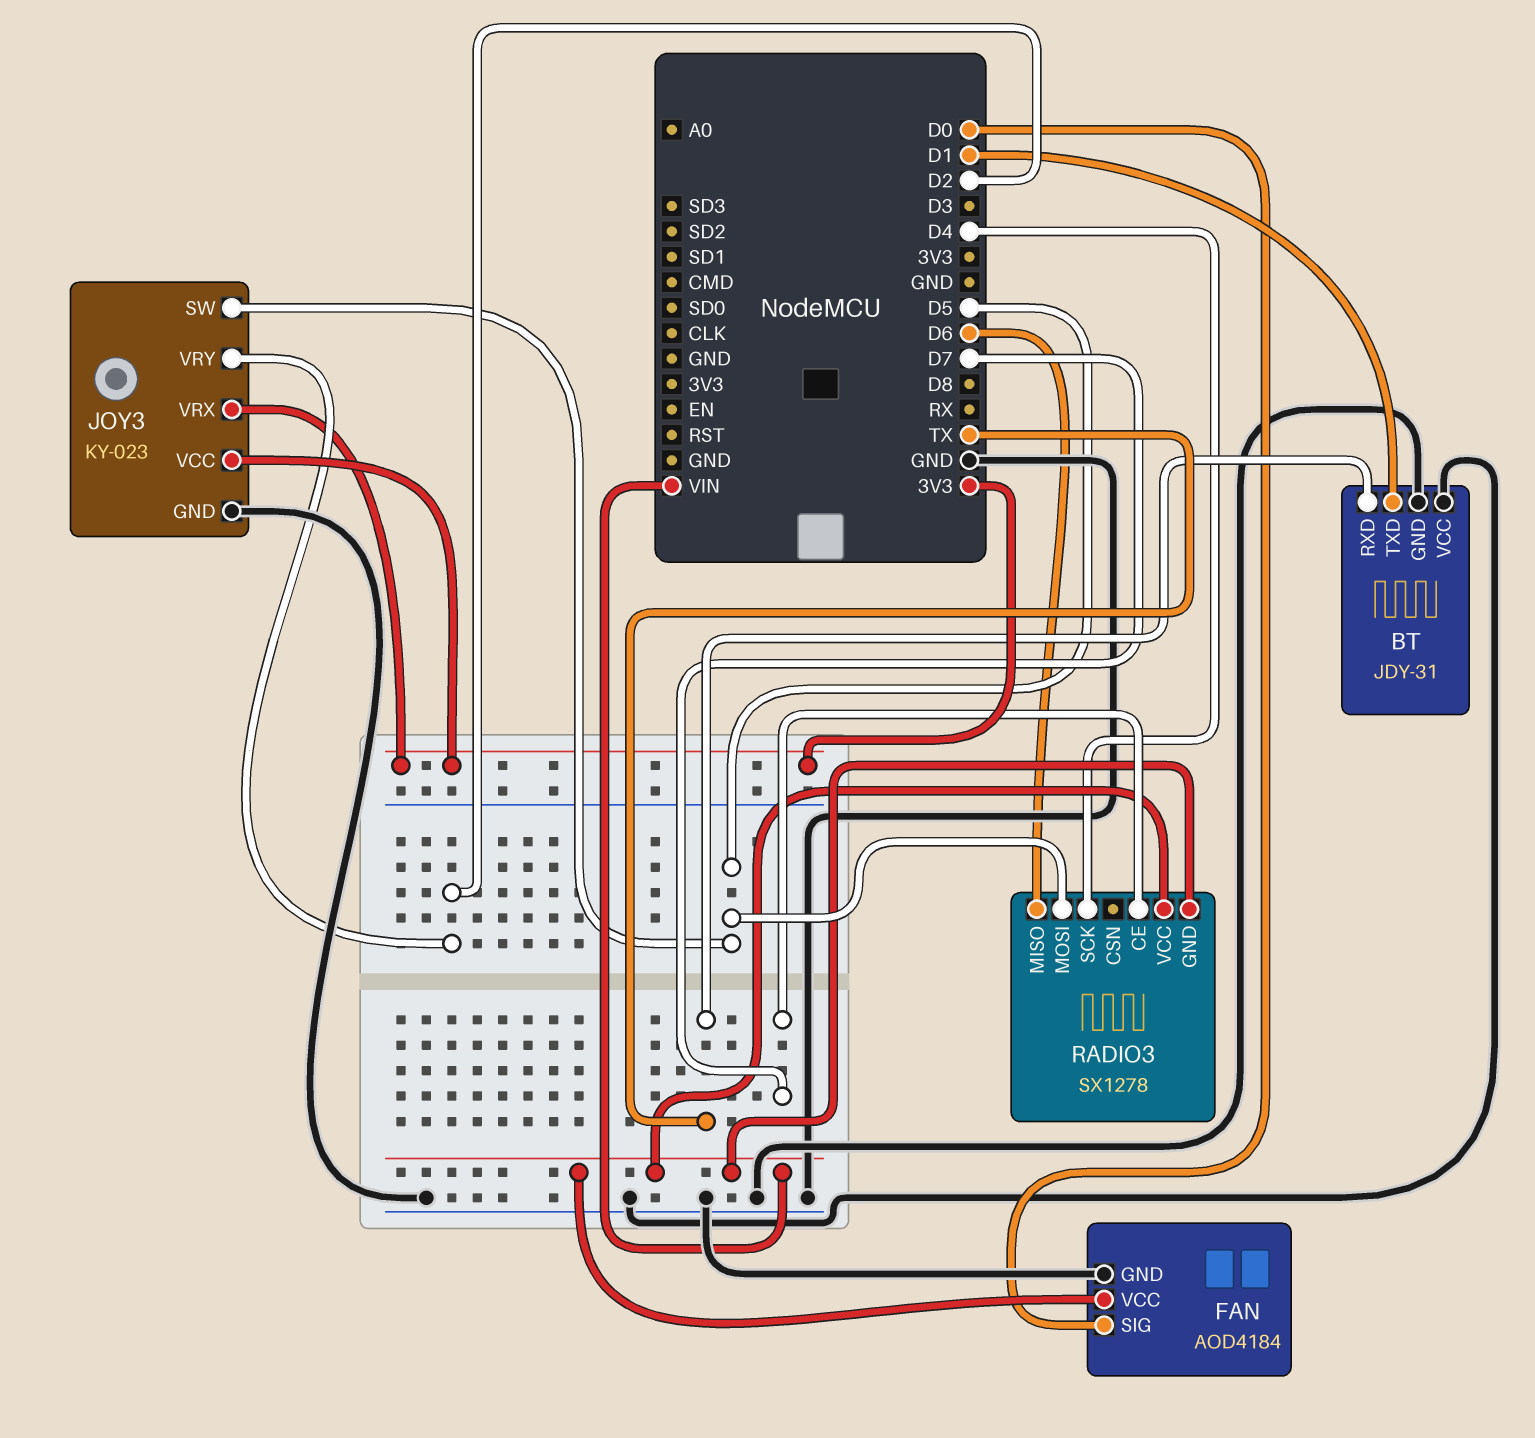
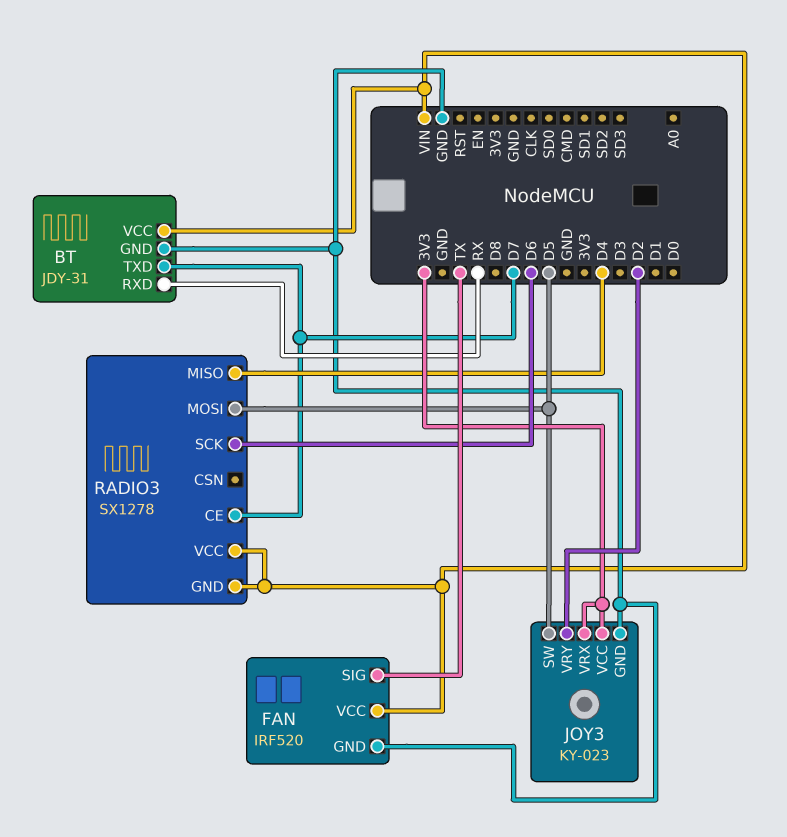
BT pin RXD: TX -> RX
BT pin TXD: D1 -> D7
BT pin VCC: GND -> VIN
FAN: AOD4184 -> IRF520
FAN pin SIG: D0 -> TX
RADIO3 pin MISO: D6 -> D4
RADIO3 pin SCK: D4 -> D6

